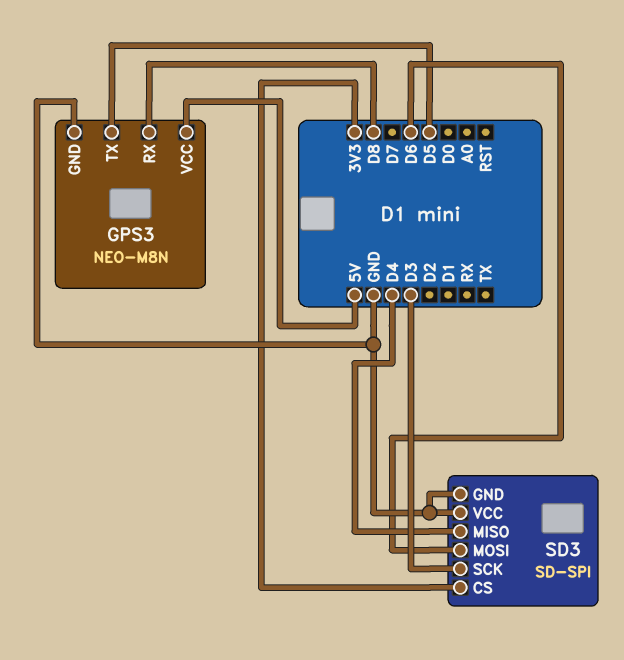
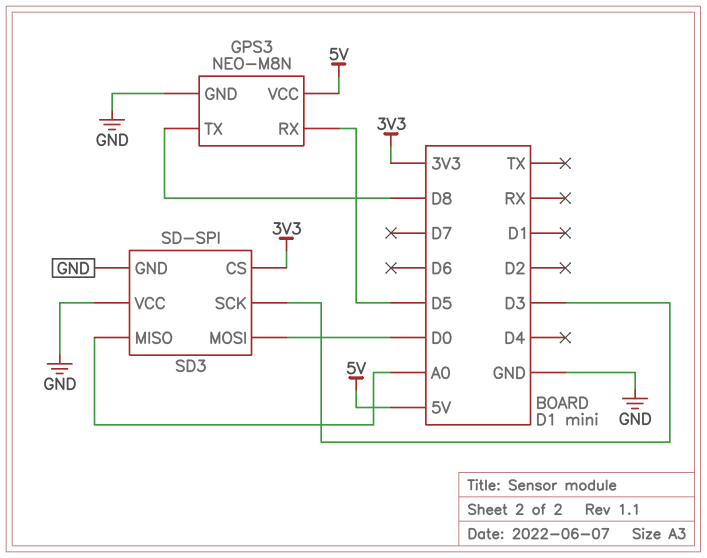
GPS3 pin RX: D8 -> D5
GPS3 pin TX: D5 -> D8
SD3 pin MISO: D4 -> A0
SD3 pin MOSI: D6 -> D0

